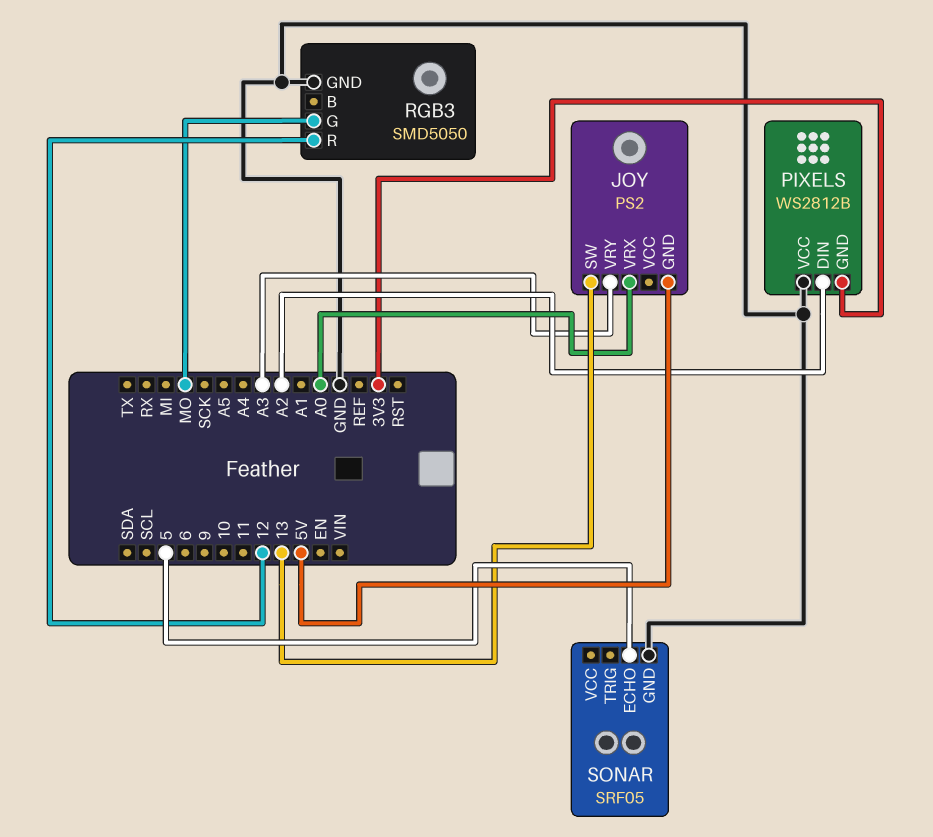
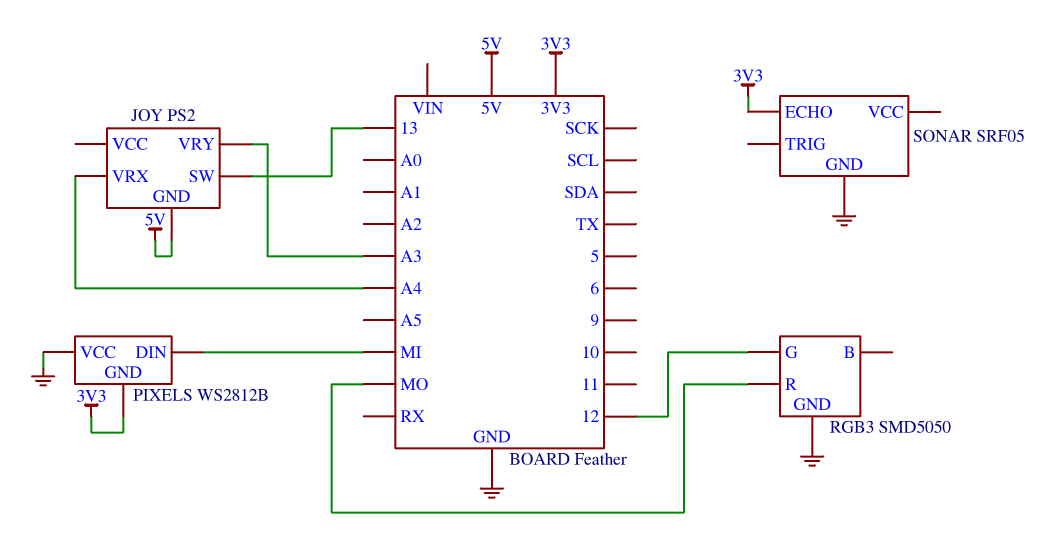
JOY pin VRX: A0 -> A4
PIXELS pin DIN: A2 -> MI
RGB3 pin G: MO -> 12
RGB3 pin R: 12 -> MO
SONAR pin ECHO: 5 -> 3V3

